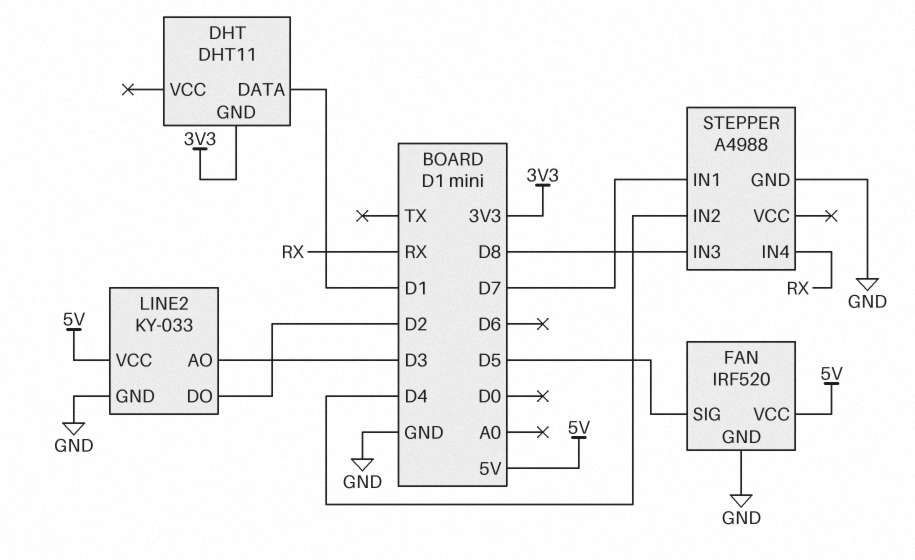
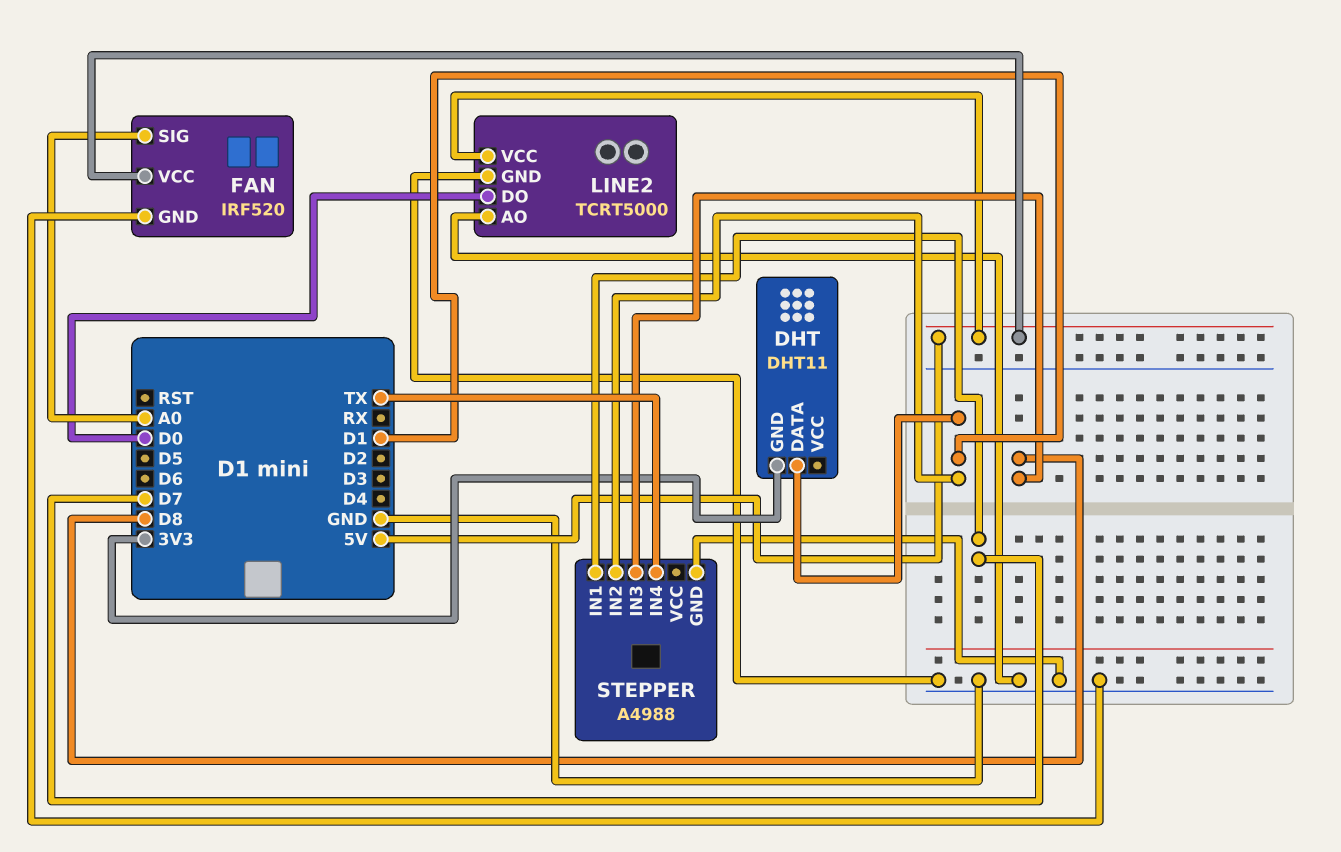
FAN pin SIG: D5 -> A0
LINE2: KY-033 -> TCRT5000
LINE2 pin AO: D3 -> GND
LINE2 pin DO: D2 -> D0
STEPPER pin IN2: D4 -> D1
STEPPER pin IN4: RX -> TX

